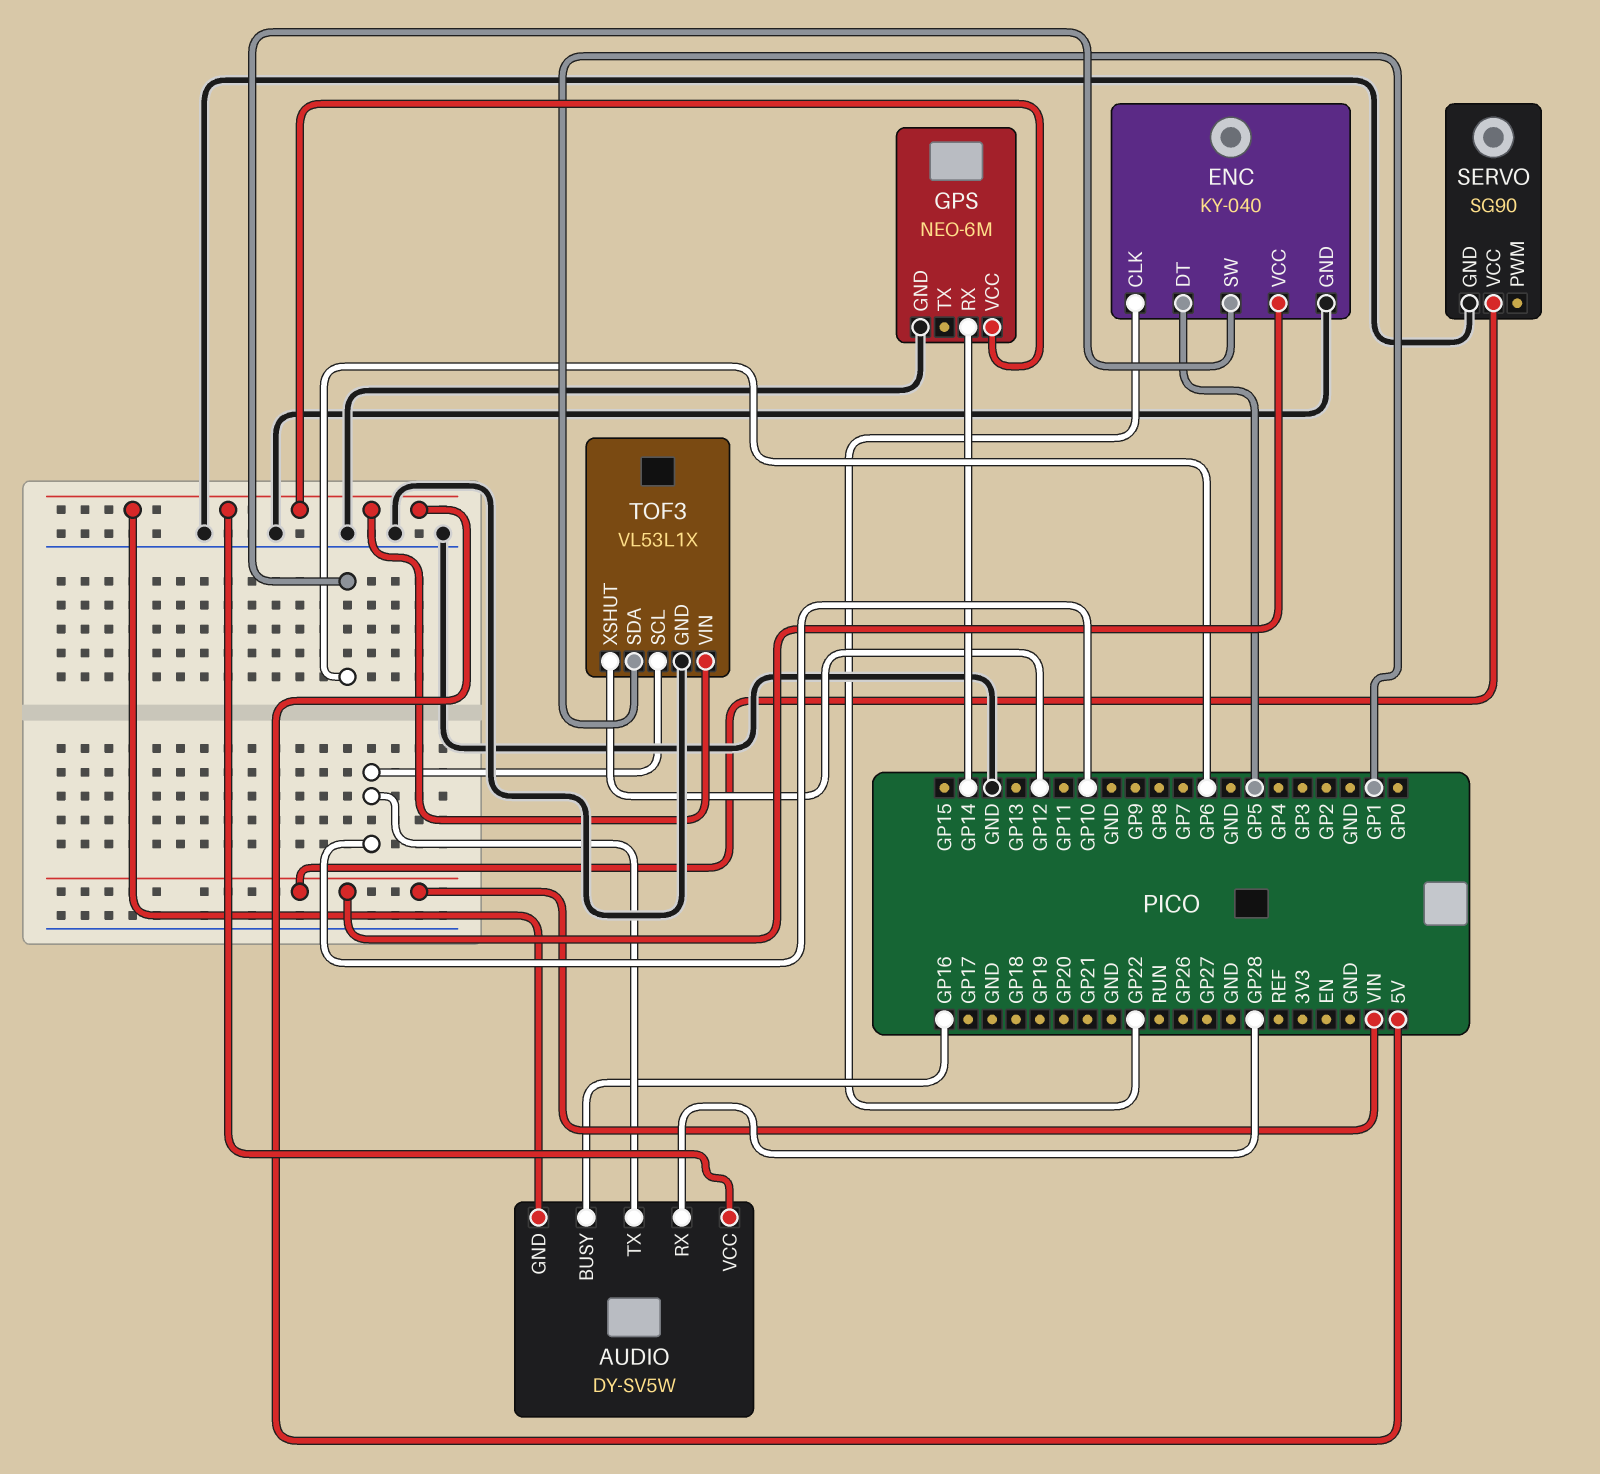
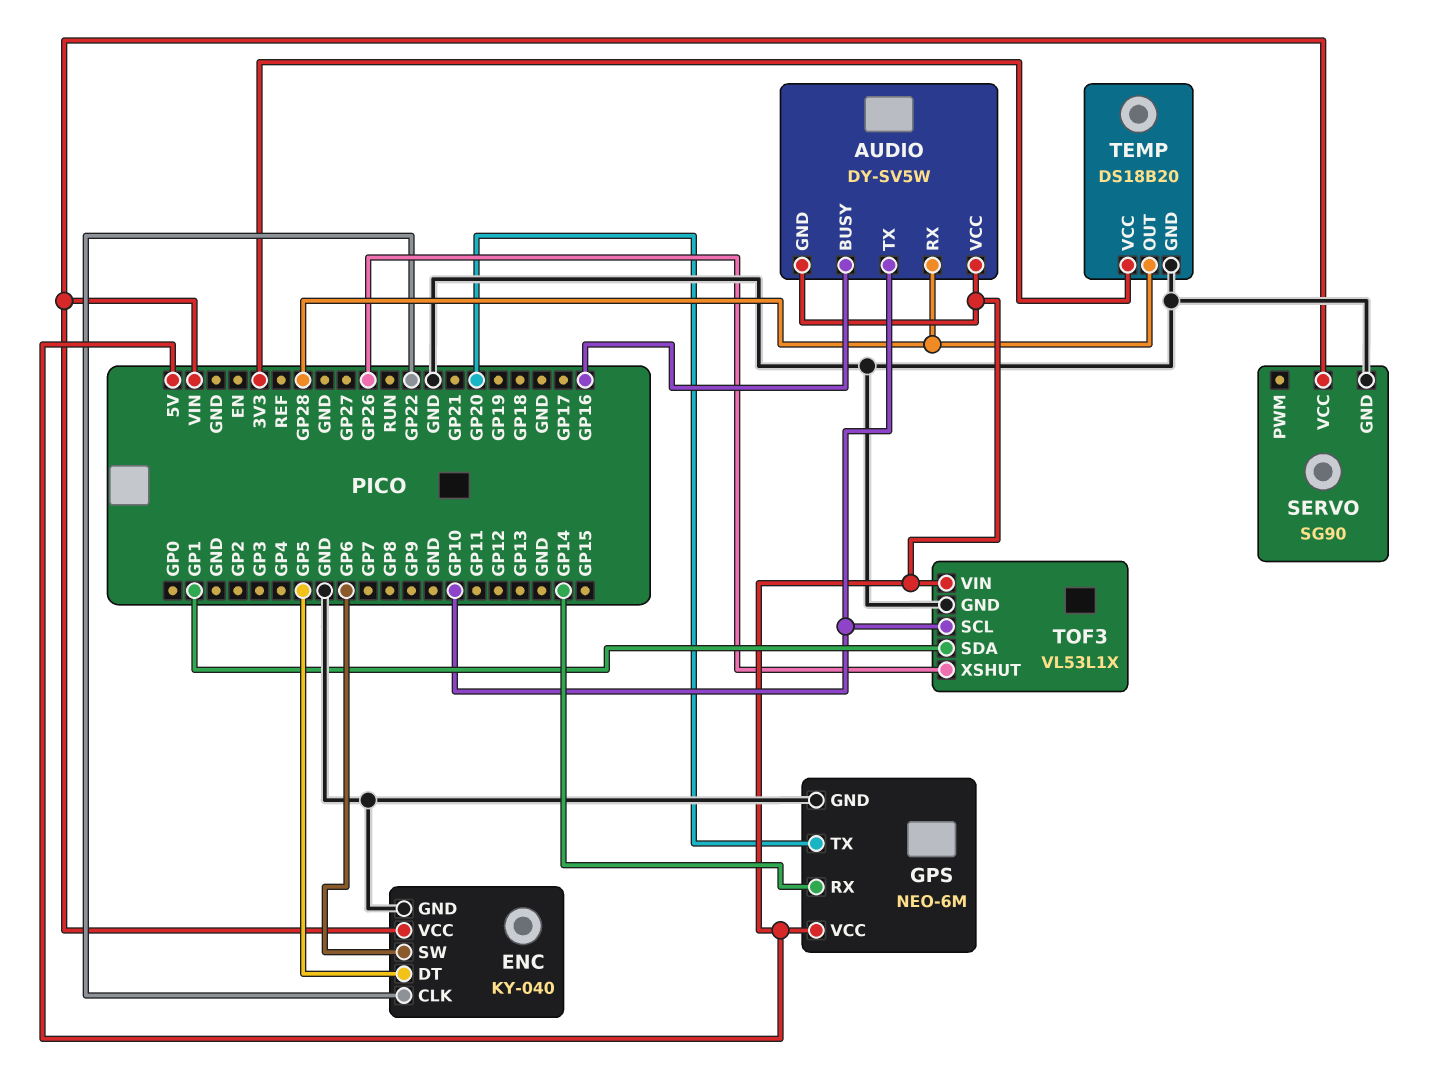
GPS pin TX: none -> GP20
TEMP: none -> DS18B20
TEMP pin GND: none -> GND
TEMP pin OUT: none -> GP28
TEMP pin VCC: none -> 3V3
TOF3 pin XSHUT: GP12 -> GP26

